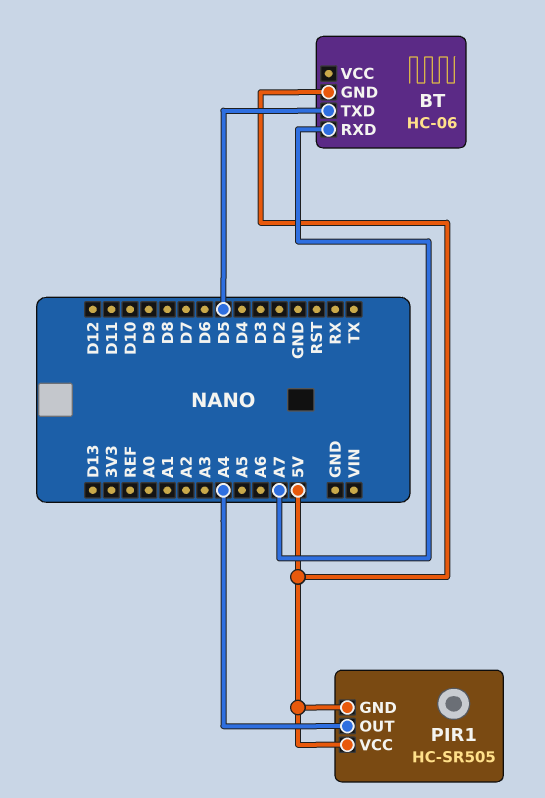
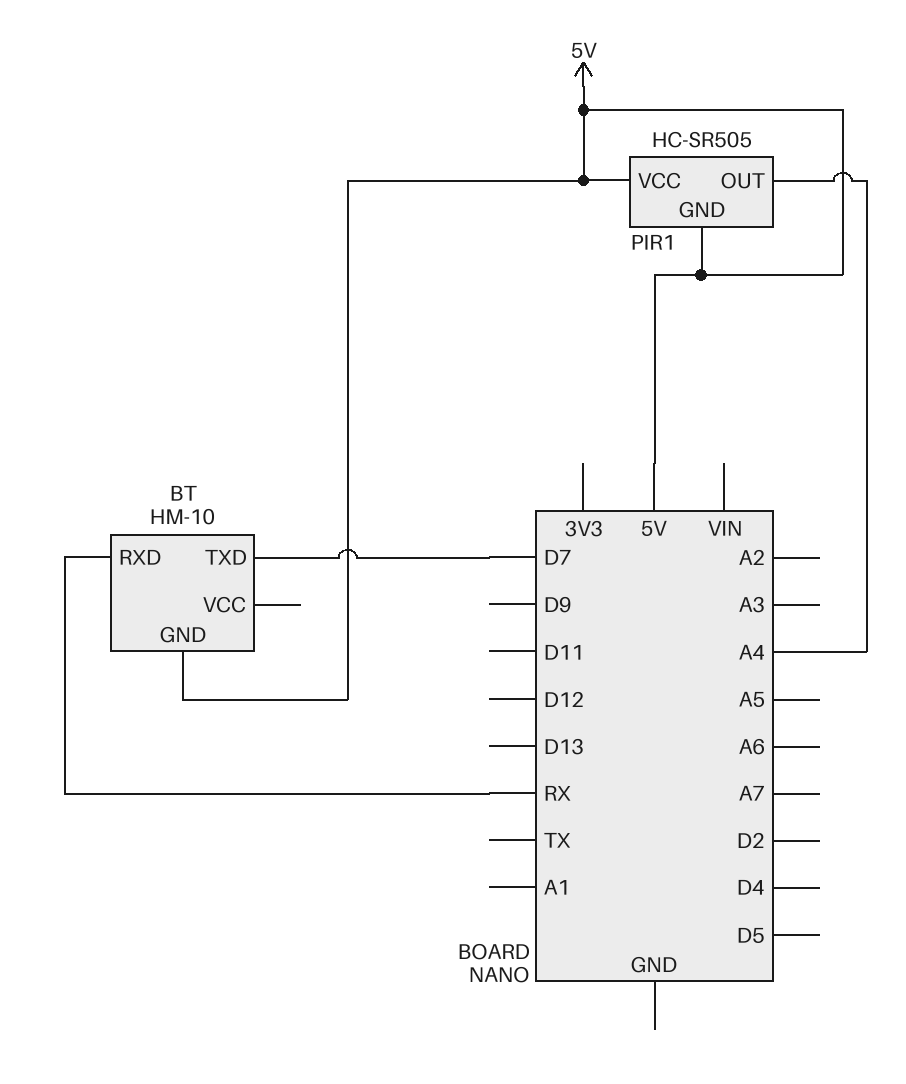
BT: HC-06 -> HM-10
BT pin RXD: A7 -> RX
BT pin TXD: D5 -> D7

